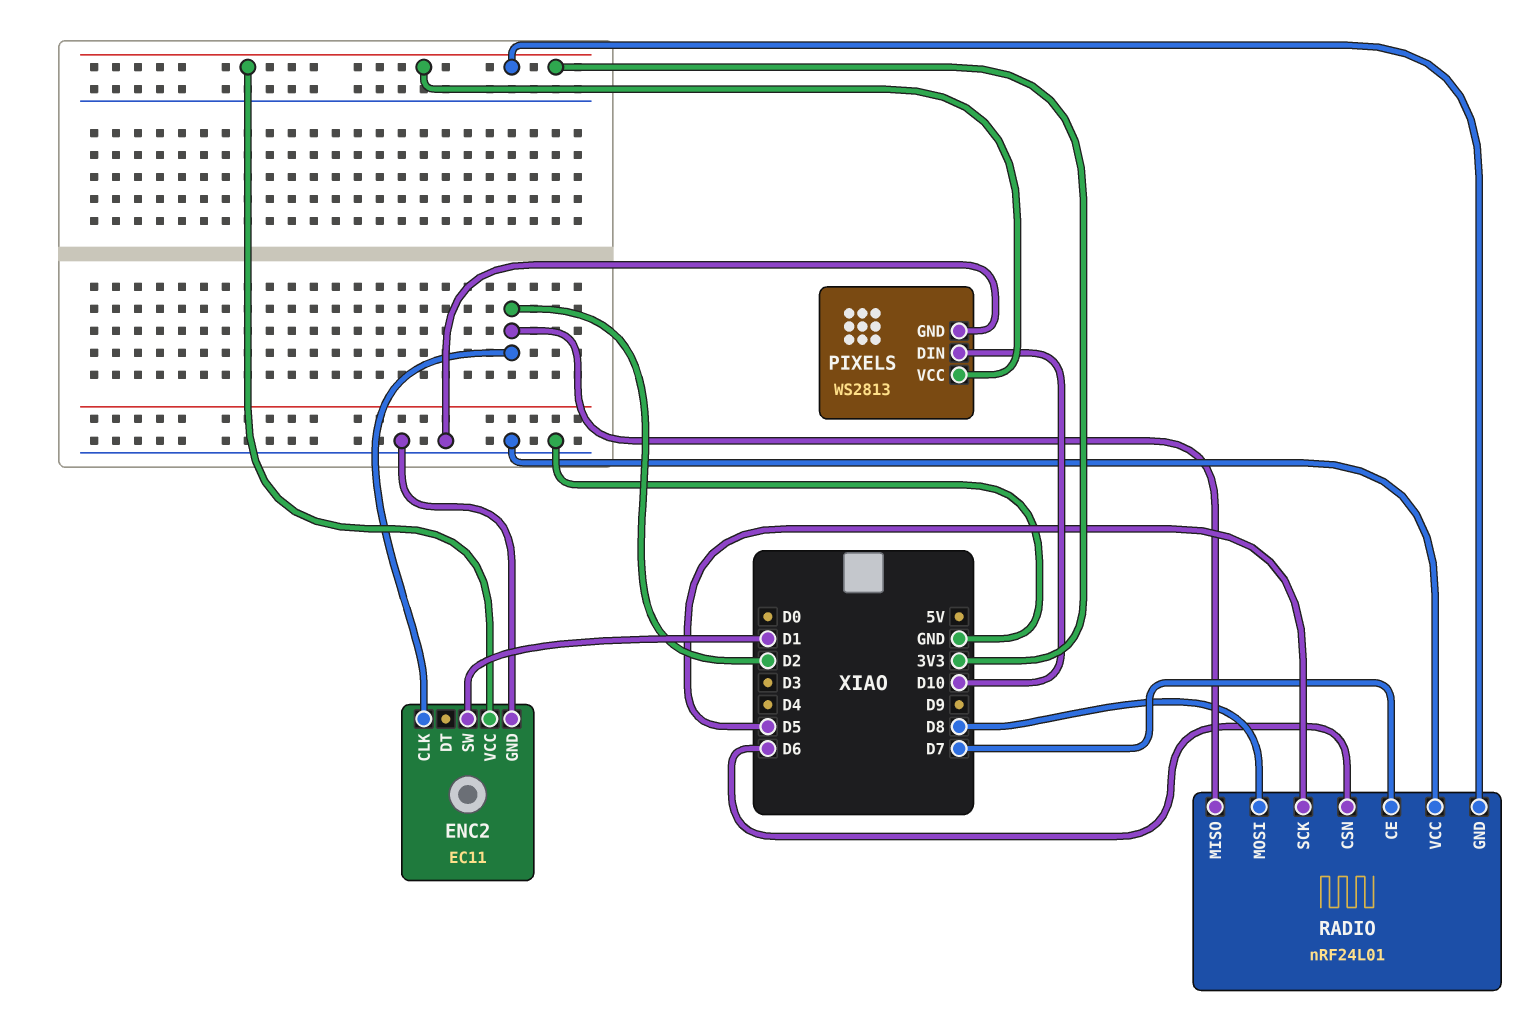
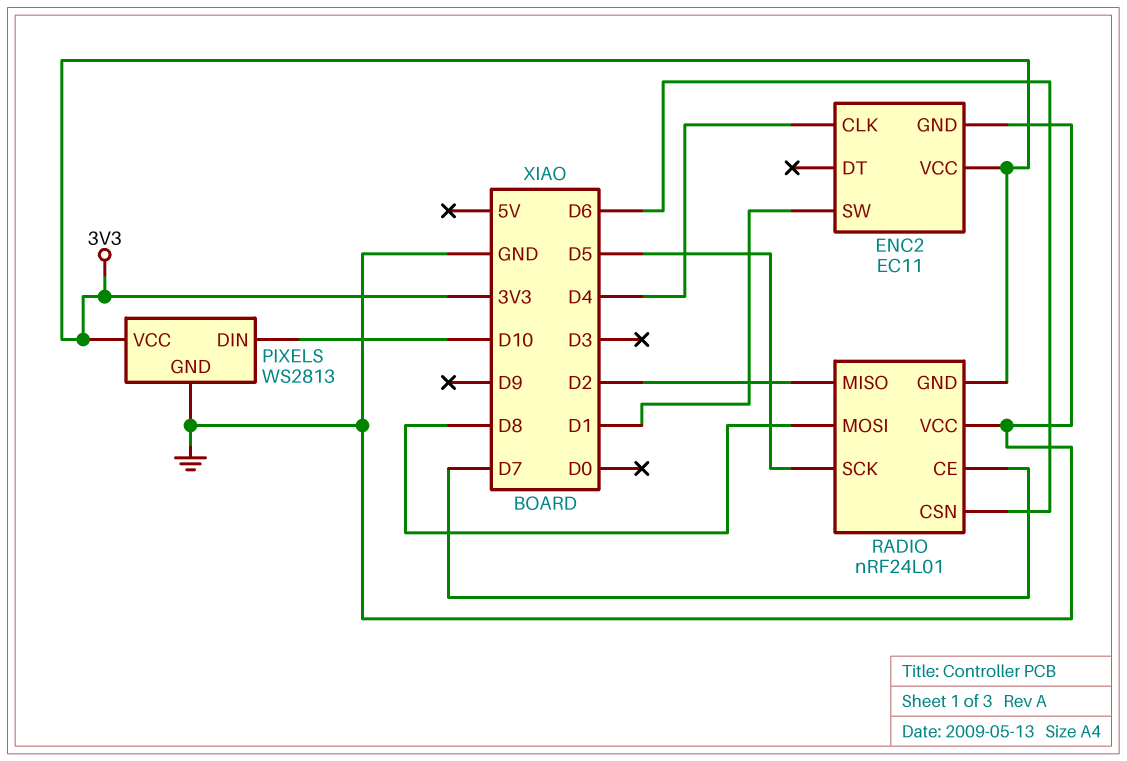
ENC2 pin CLK: D2 -> D4

